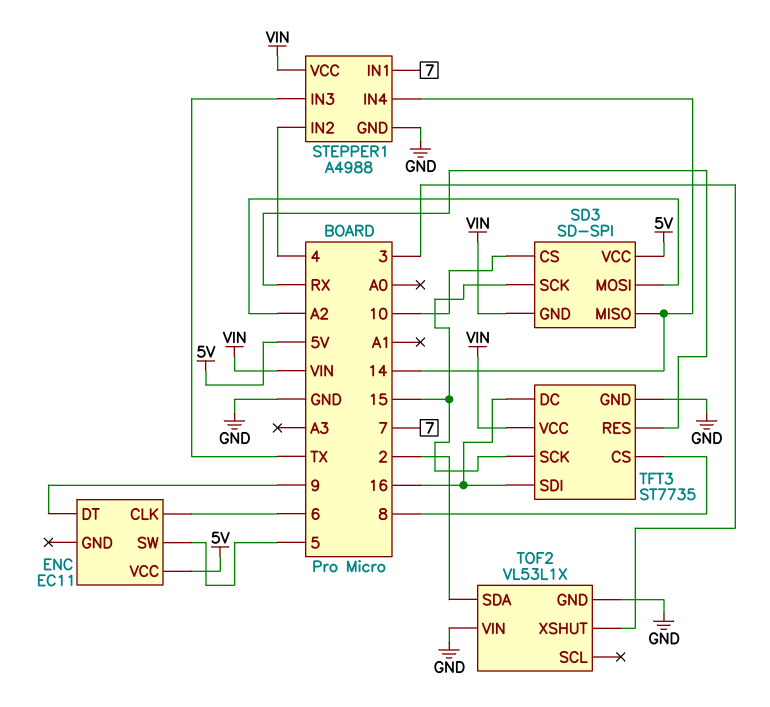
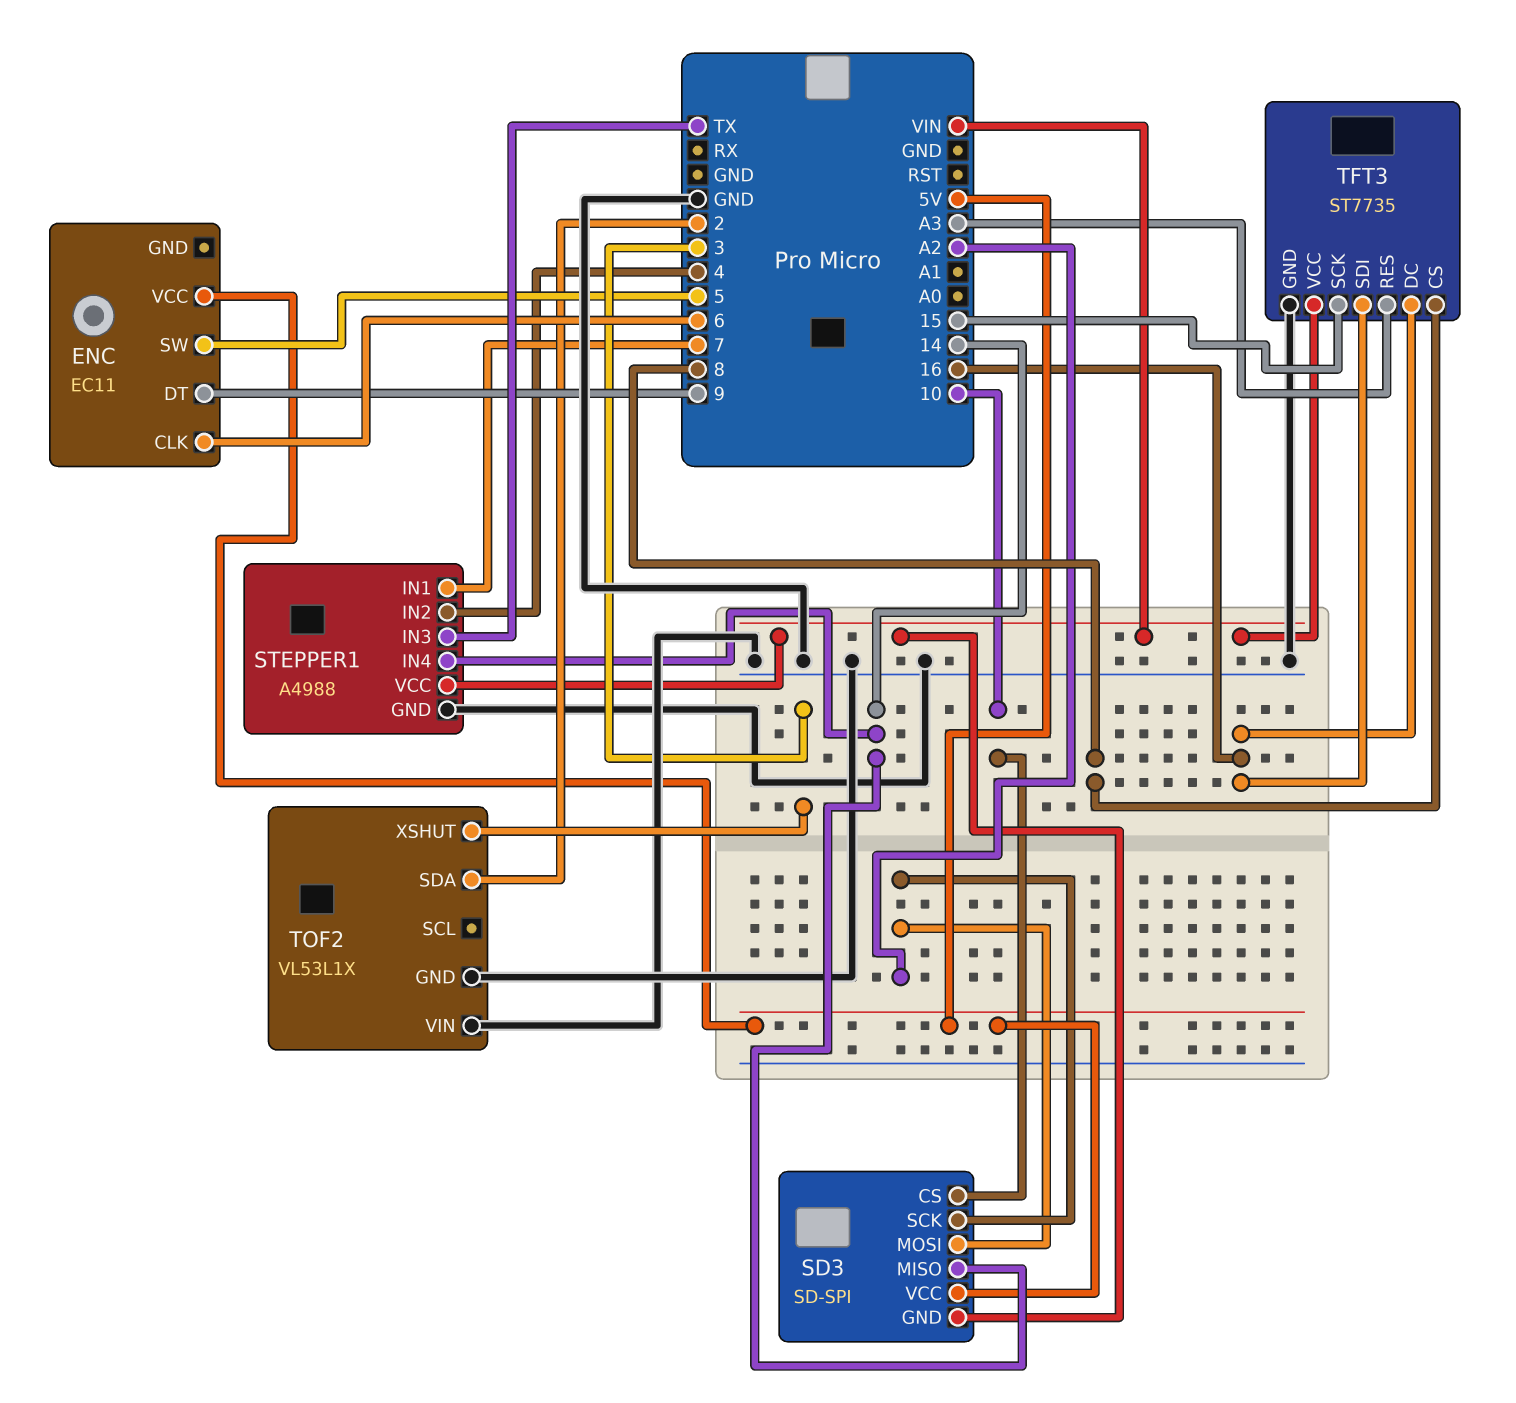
SD3 pin SCK: 15 -> A2
TFT3 pin RES: RX -> A3

